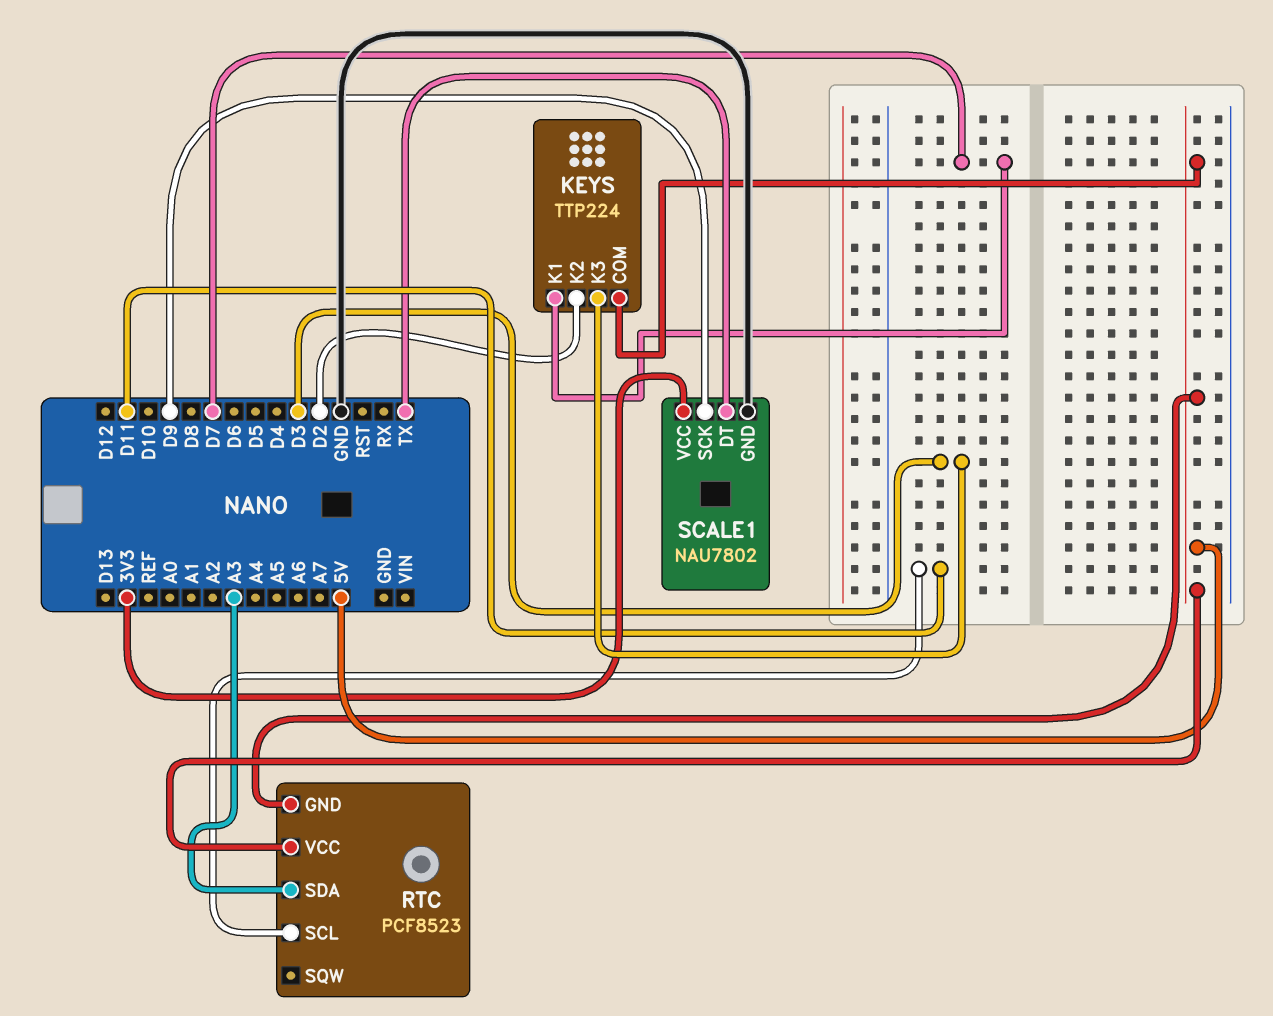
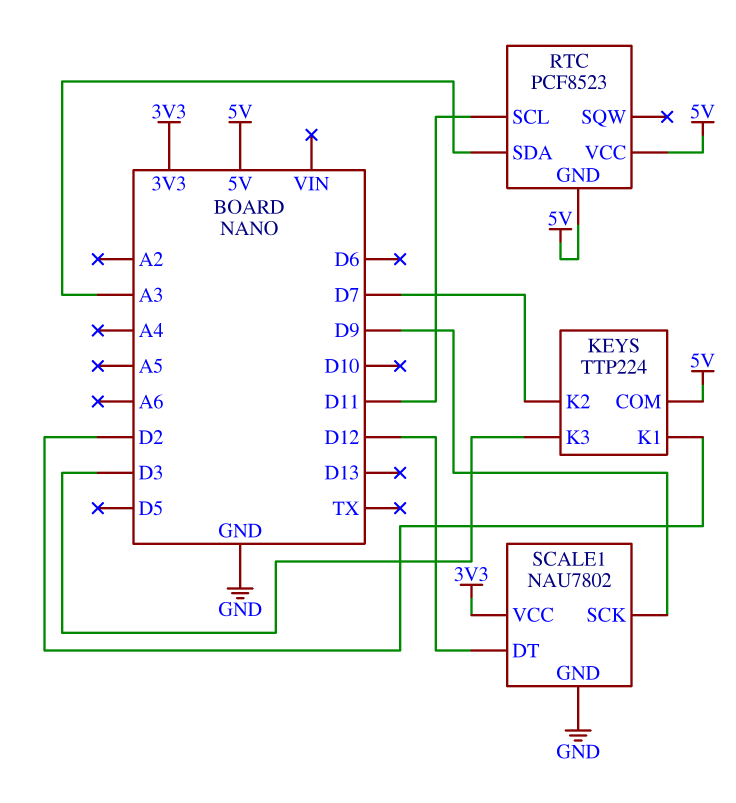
KEYS pin K1: D7 -> D2
KEYS pin K2: D2 -> D7
SCALE1 pin DT: TX -> D12

